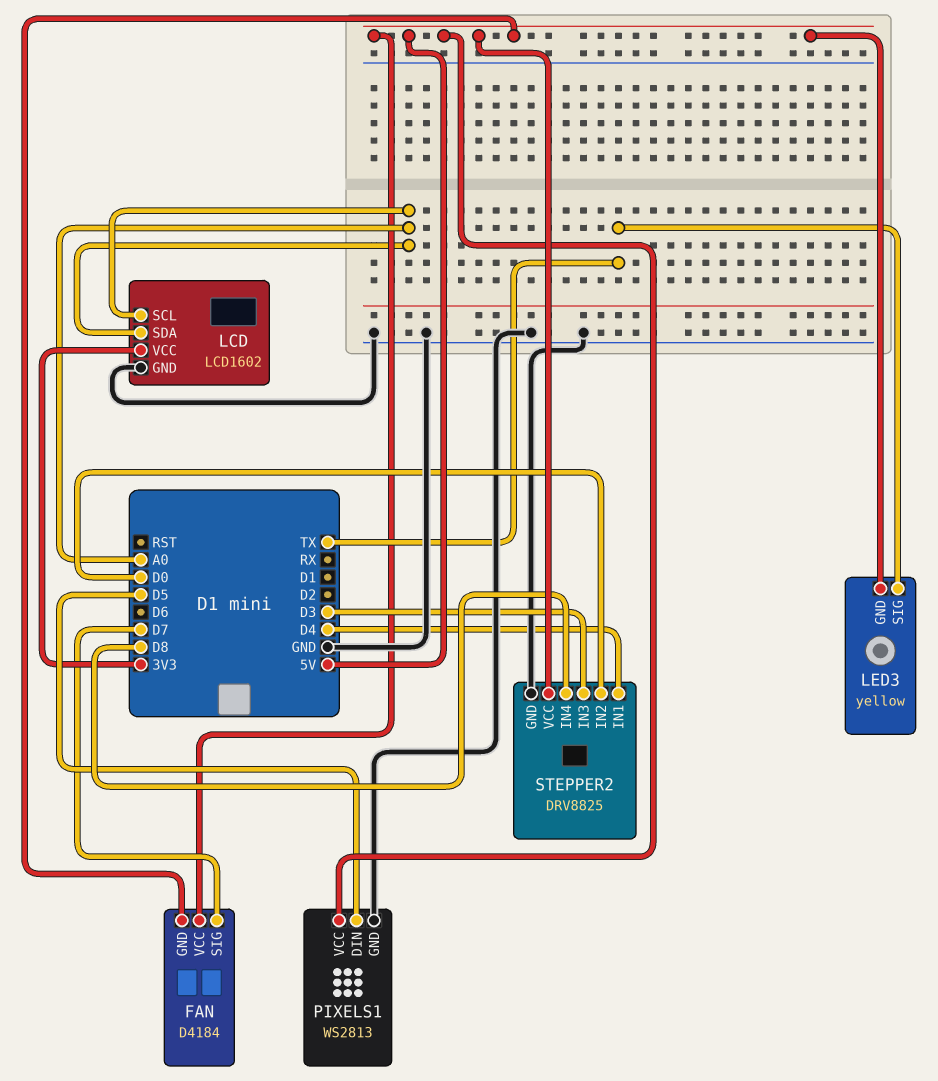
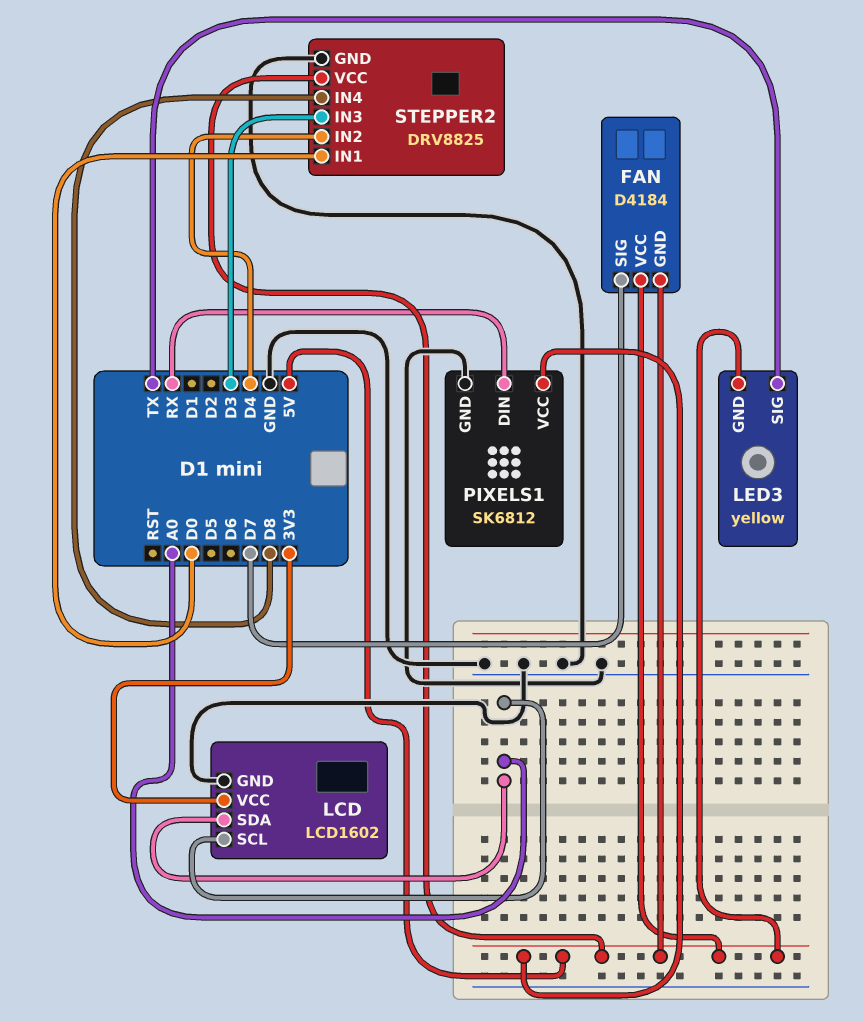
PIXELS1: WS2813 -> SK6812
PIXELS1 pin DIN: D5 -> RX
STEPPER2 pin IN1: D4 -> D0
STEPPER2 pin IN2: D0 -> D4

